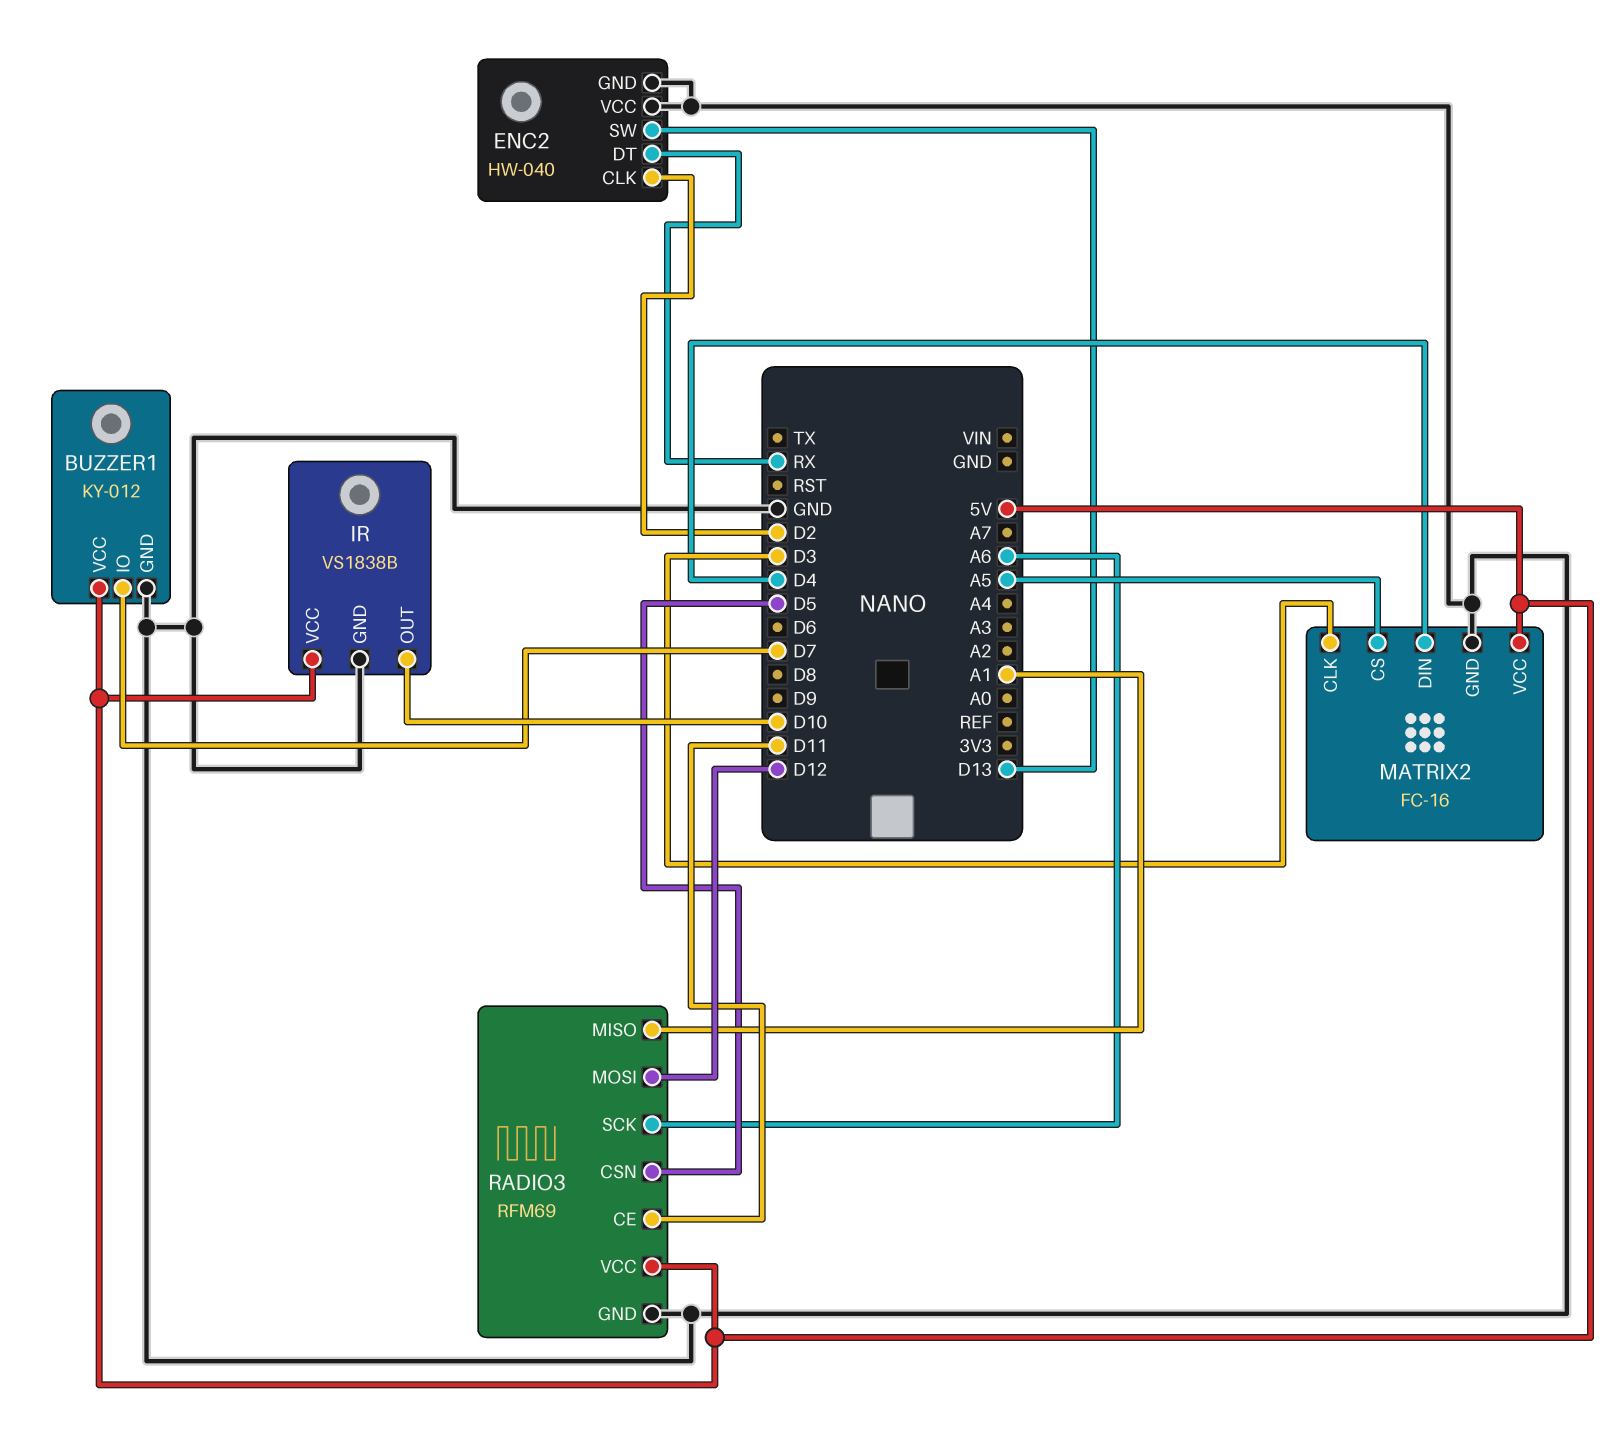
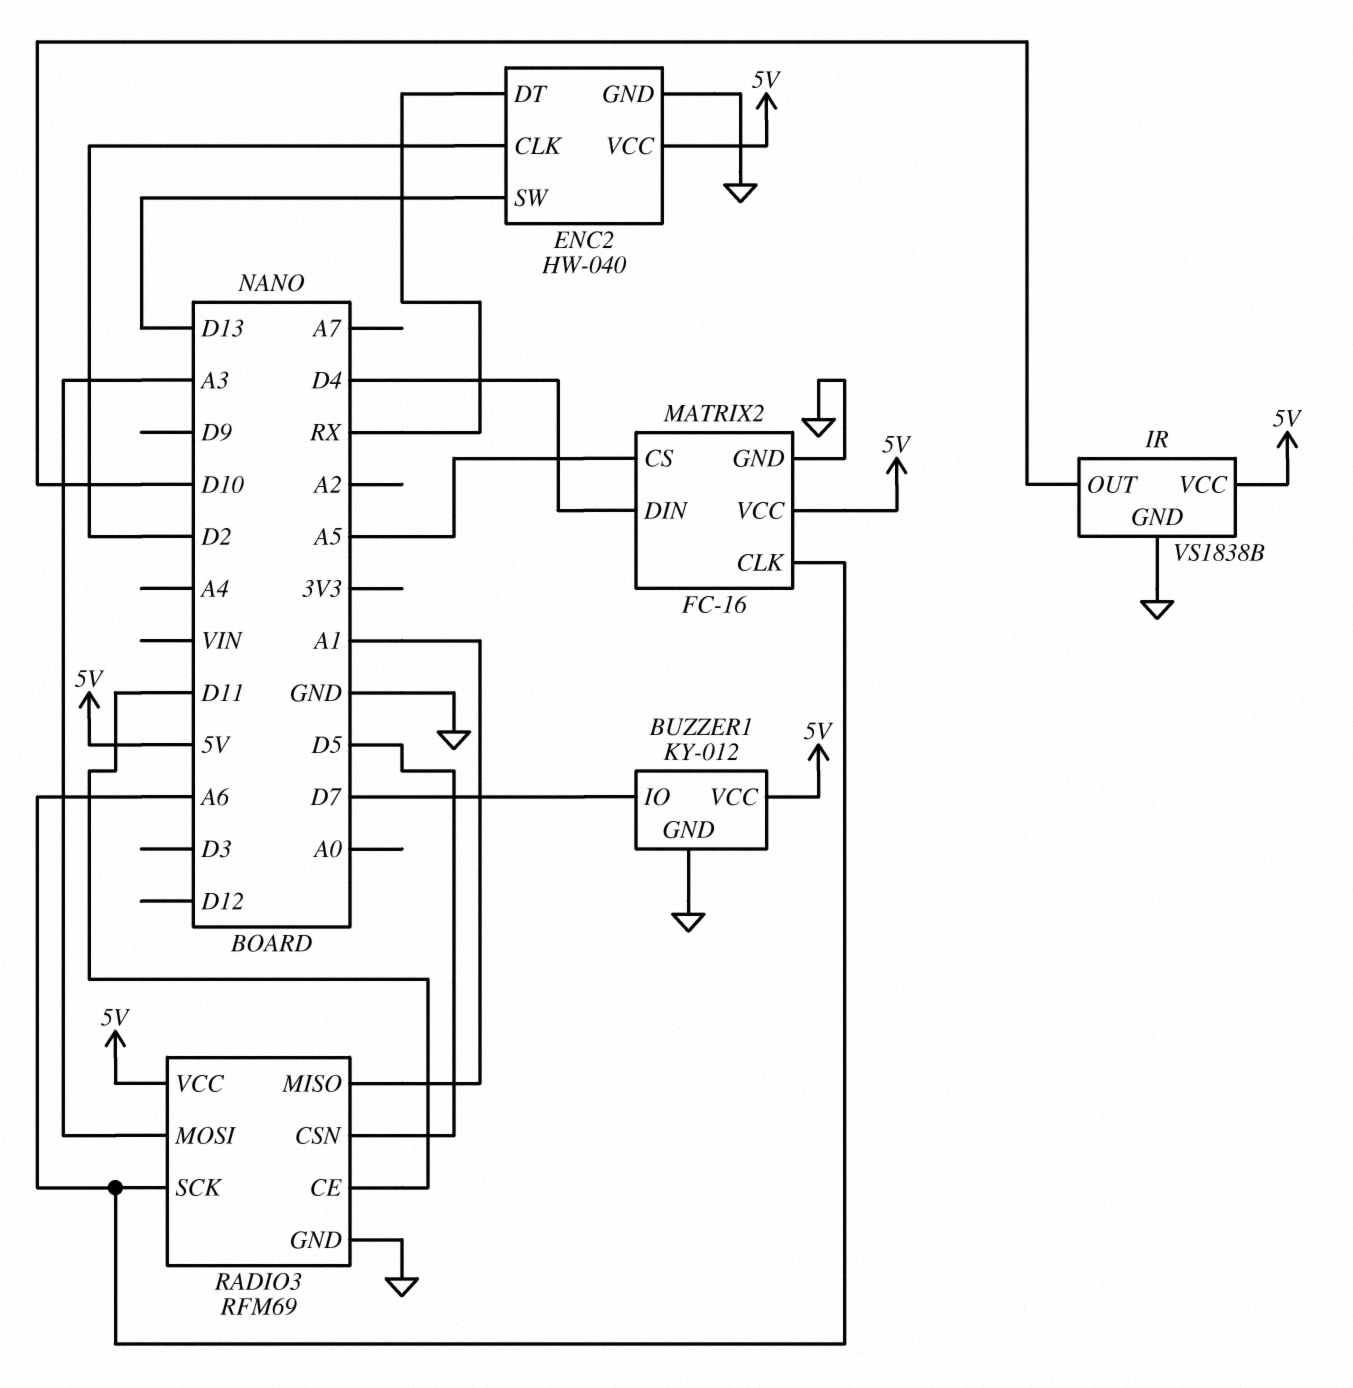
ENC2 pin VCC: GND -> 5V
MATRIX2 pin CLK: D3 -> A6
RADIO3 pin MOSI: D12 -> A3

